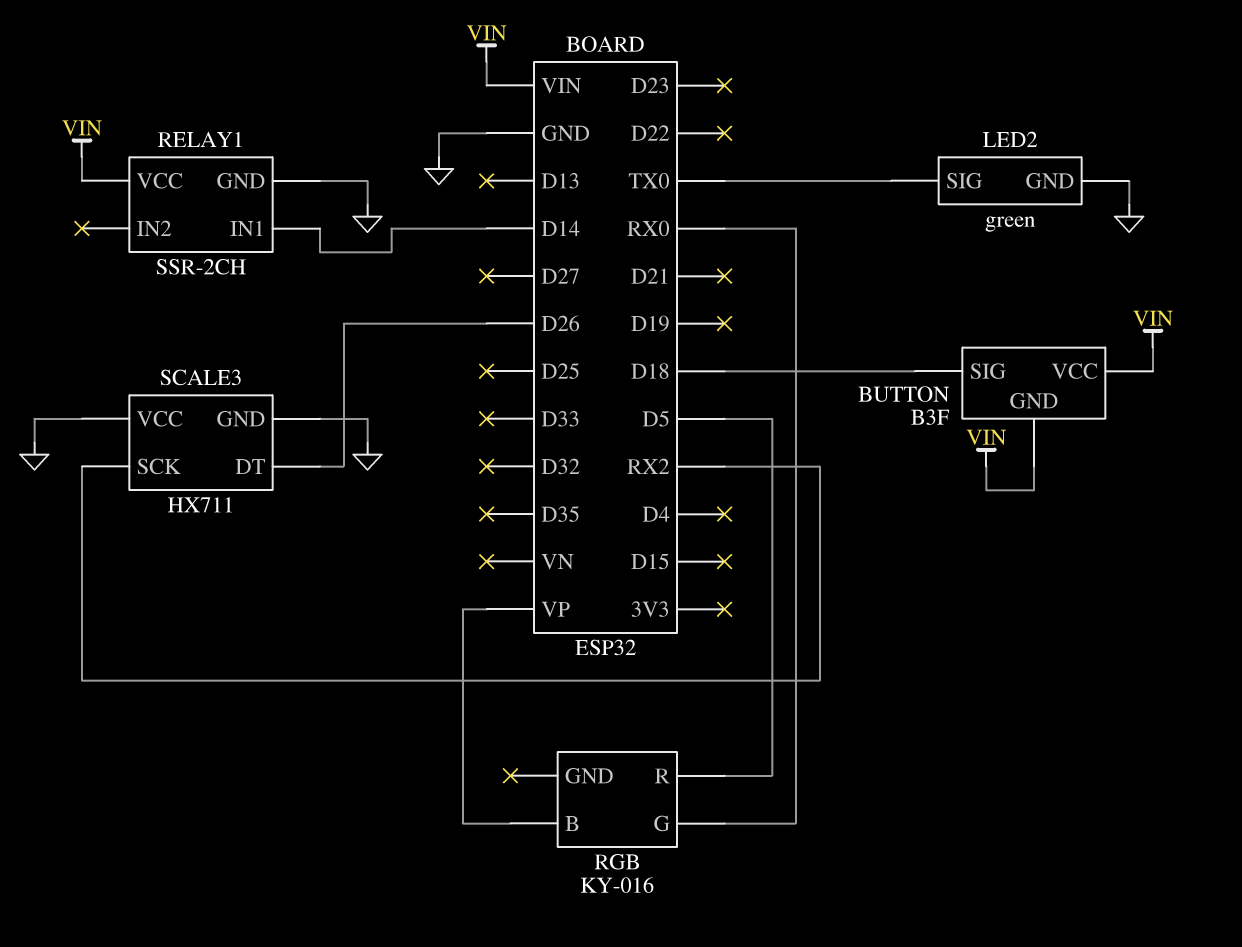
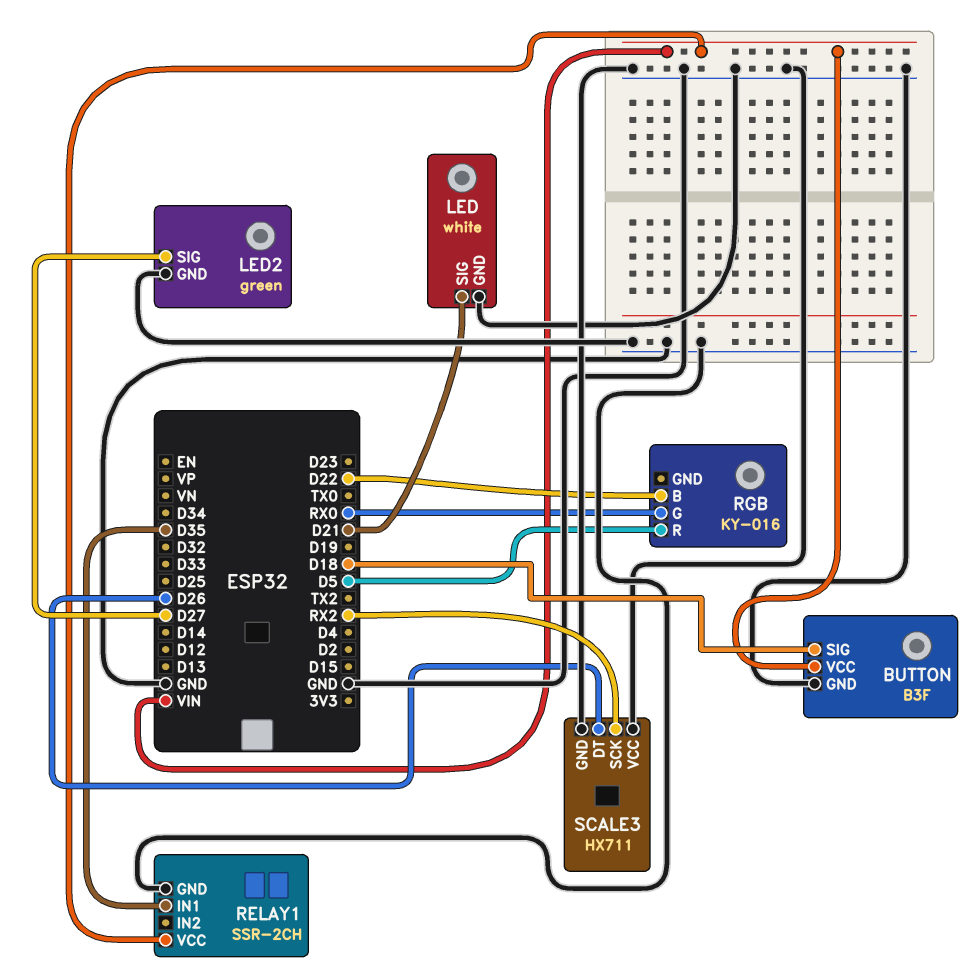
BUTTON pin GND: VIN -> GND
LED: none -> white
LED pin GND: none -> GND
LED pin SIG: none -> D21
LED2 pin SIG: TX0 -> D27
RELAY1 pin IN1: D14 -> D35
RGB pin B: VP -> D22

